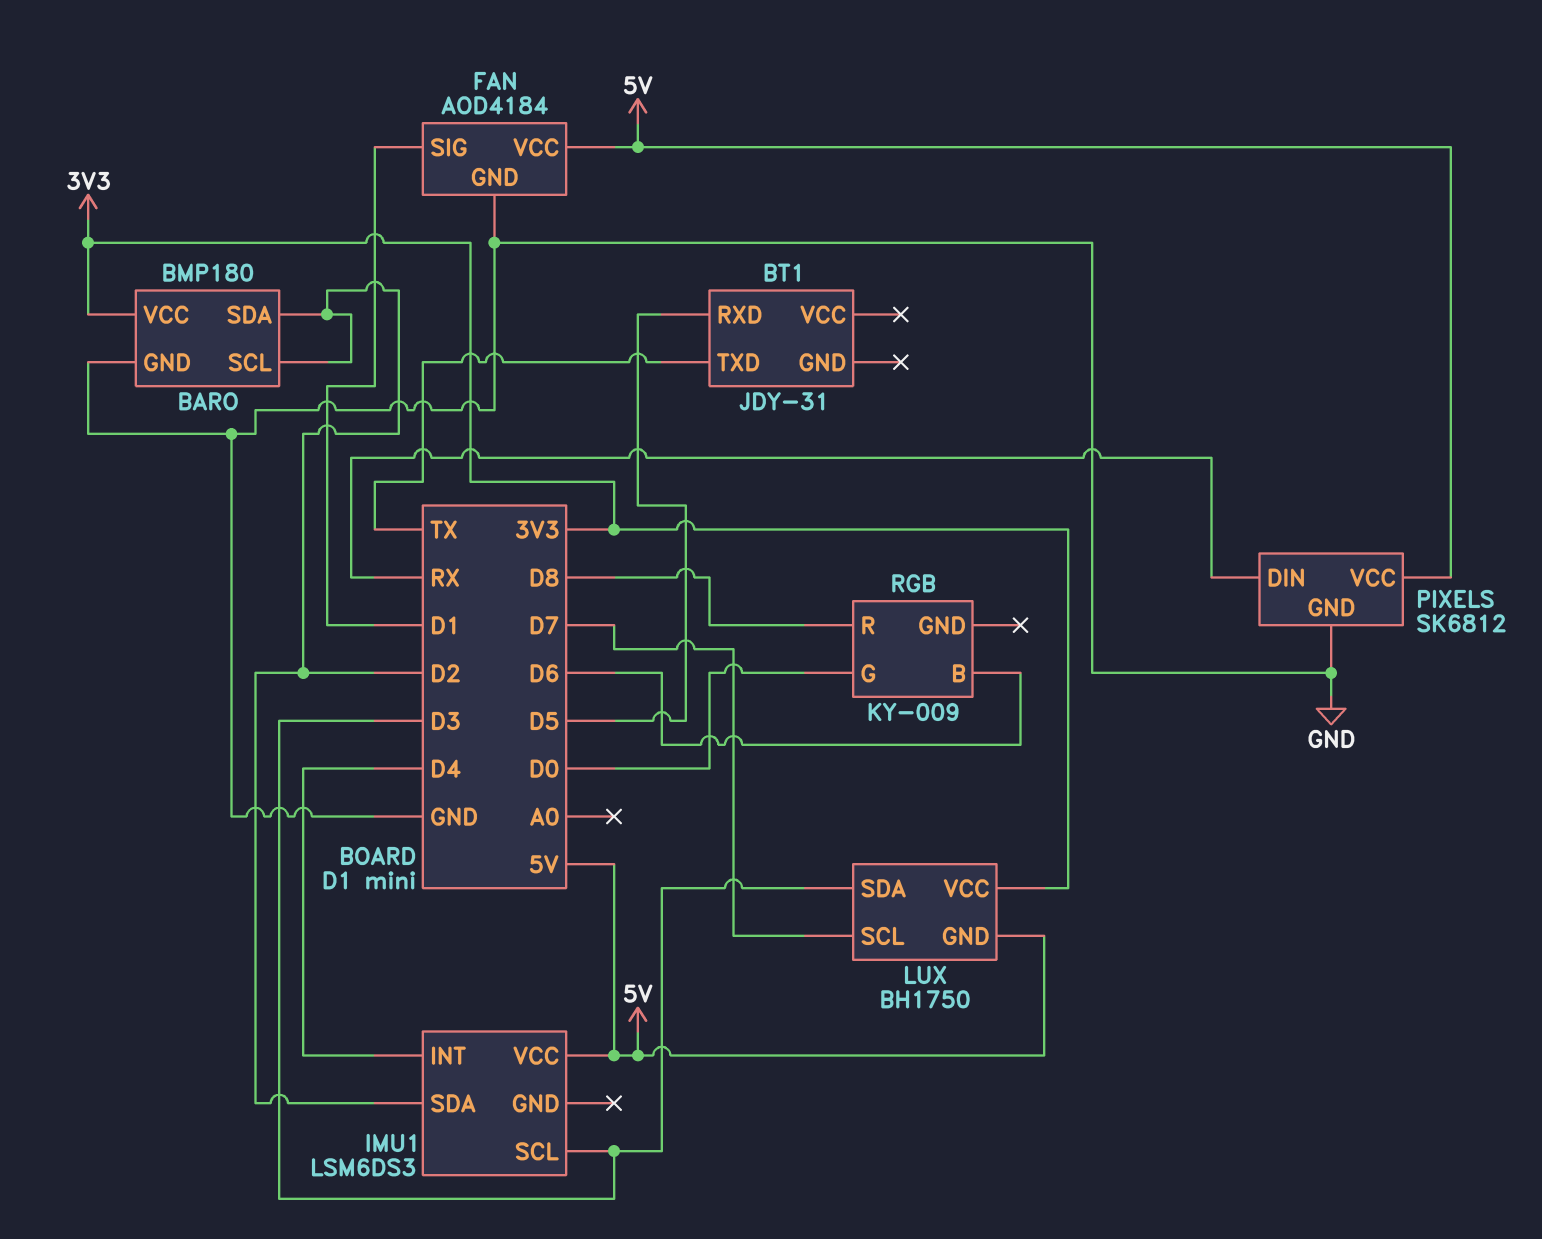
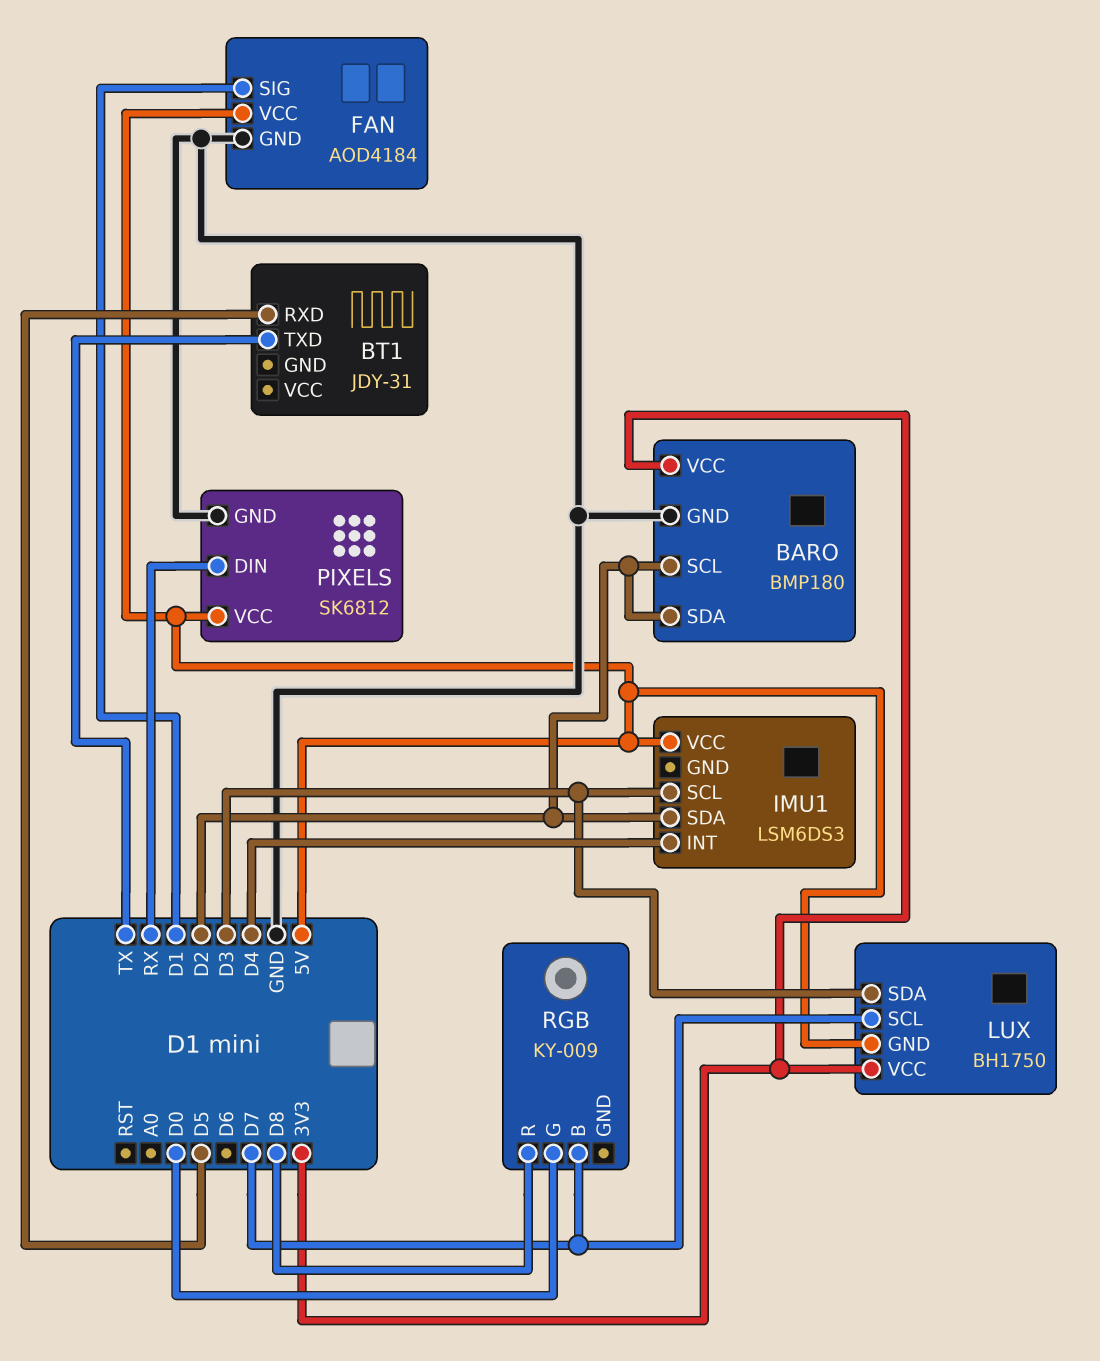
RGB pin B: D6 -> D7

